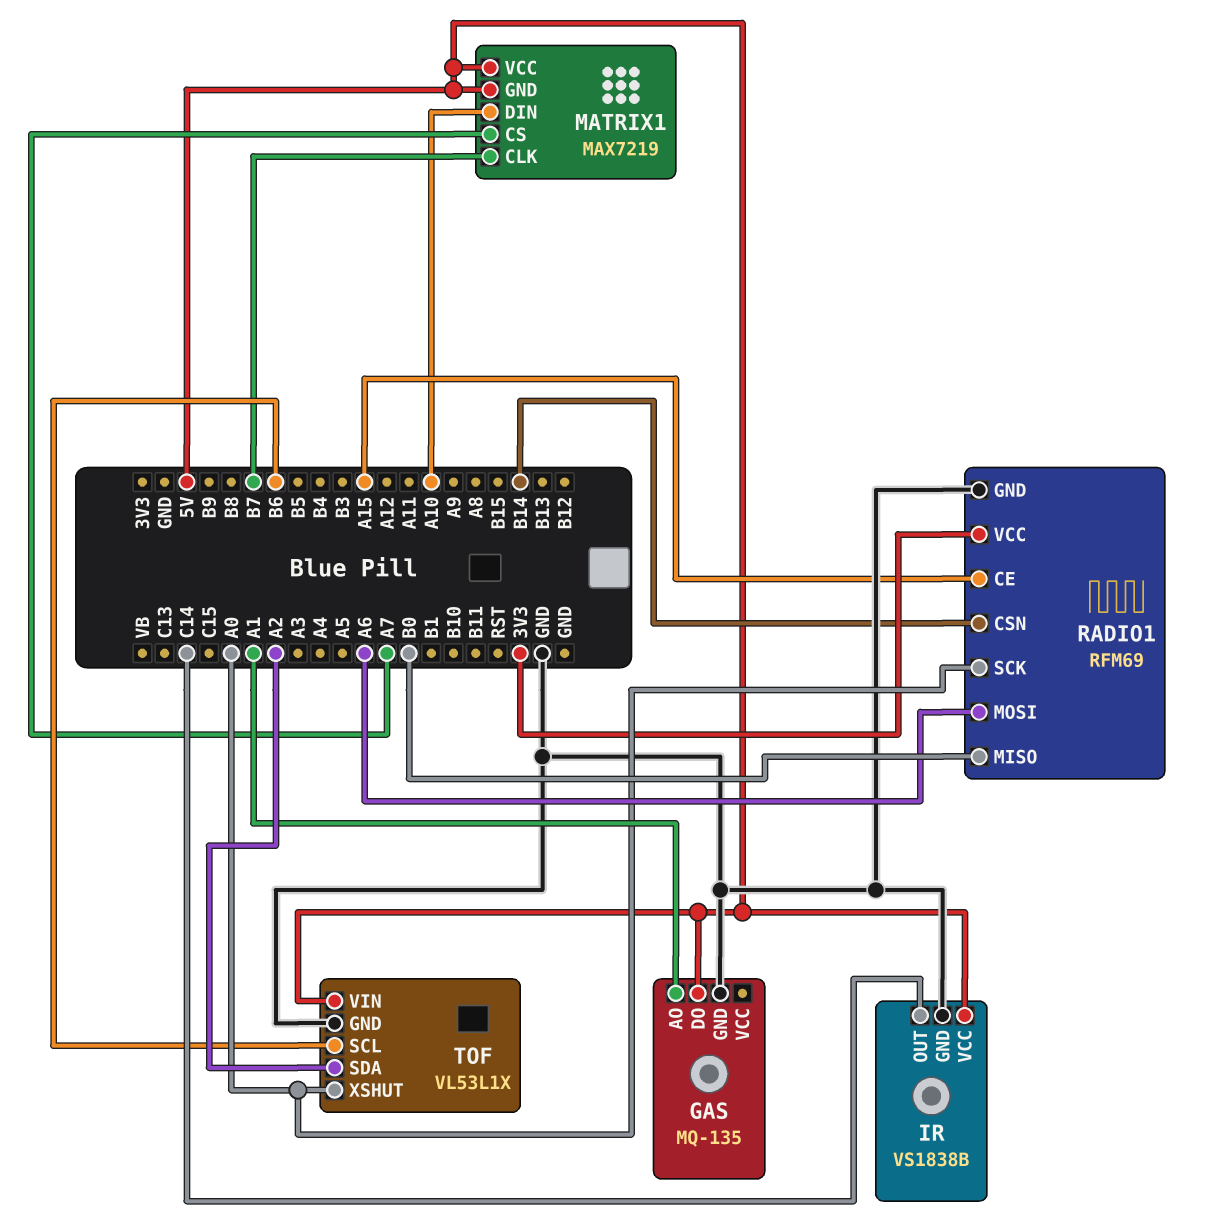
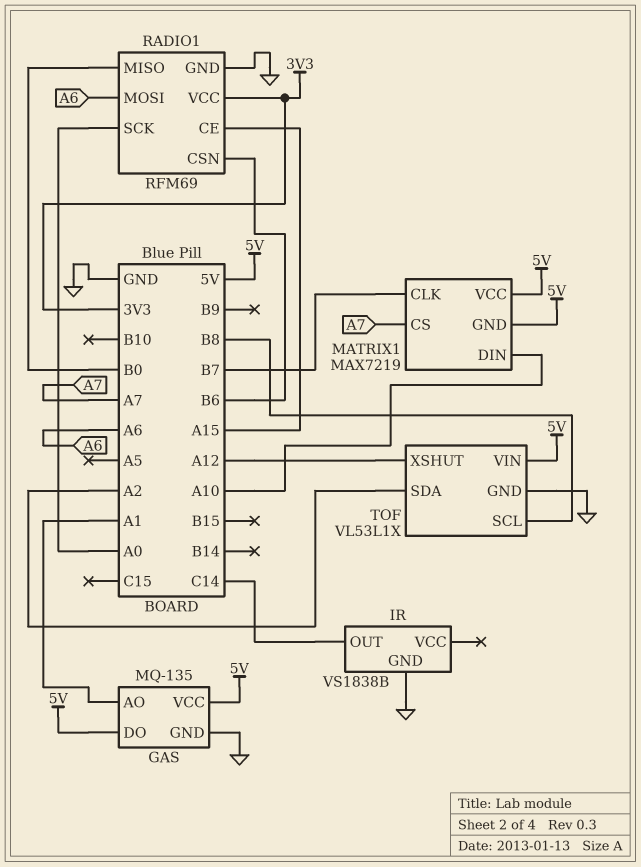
GAS pin VCC: none -> 5V
IR pin VCC: 5V -> none
RADIO1 pin CSN: B14 -> B6
TOF pin SCL: B6 -> B8
TOF pin XSHUT: A0 -> A12

